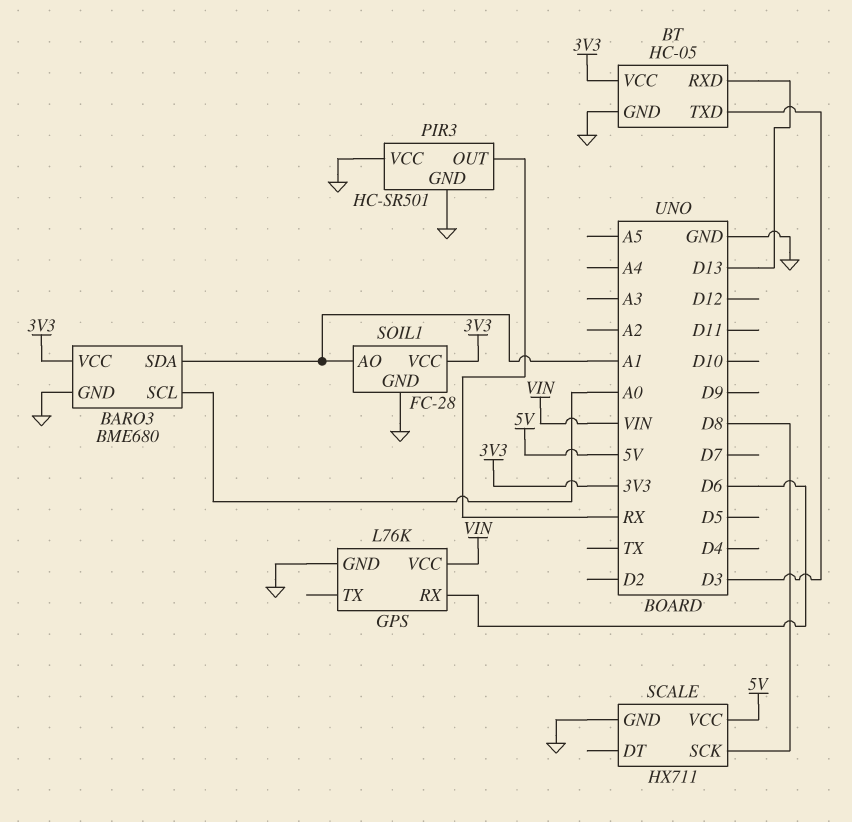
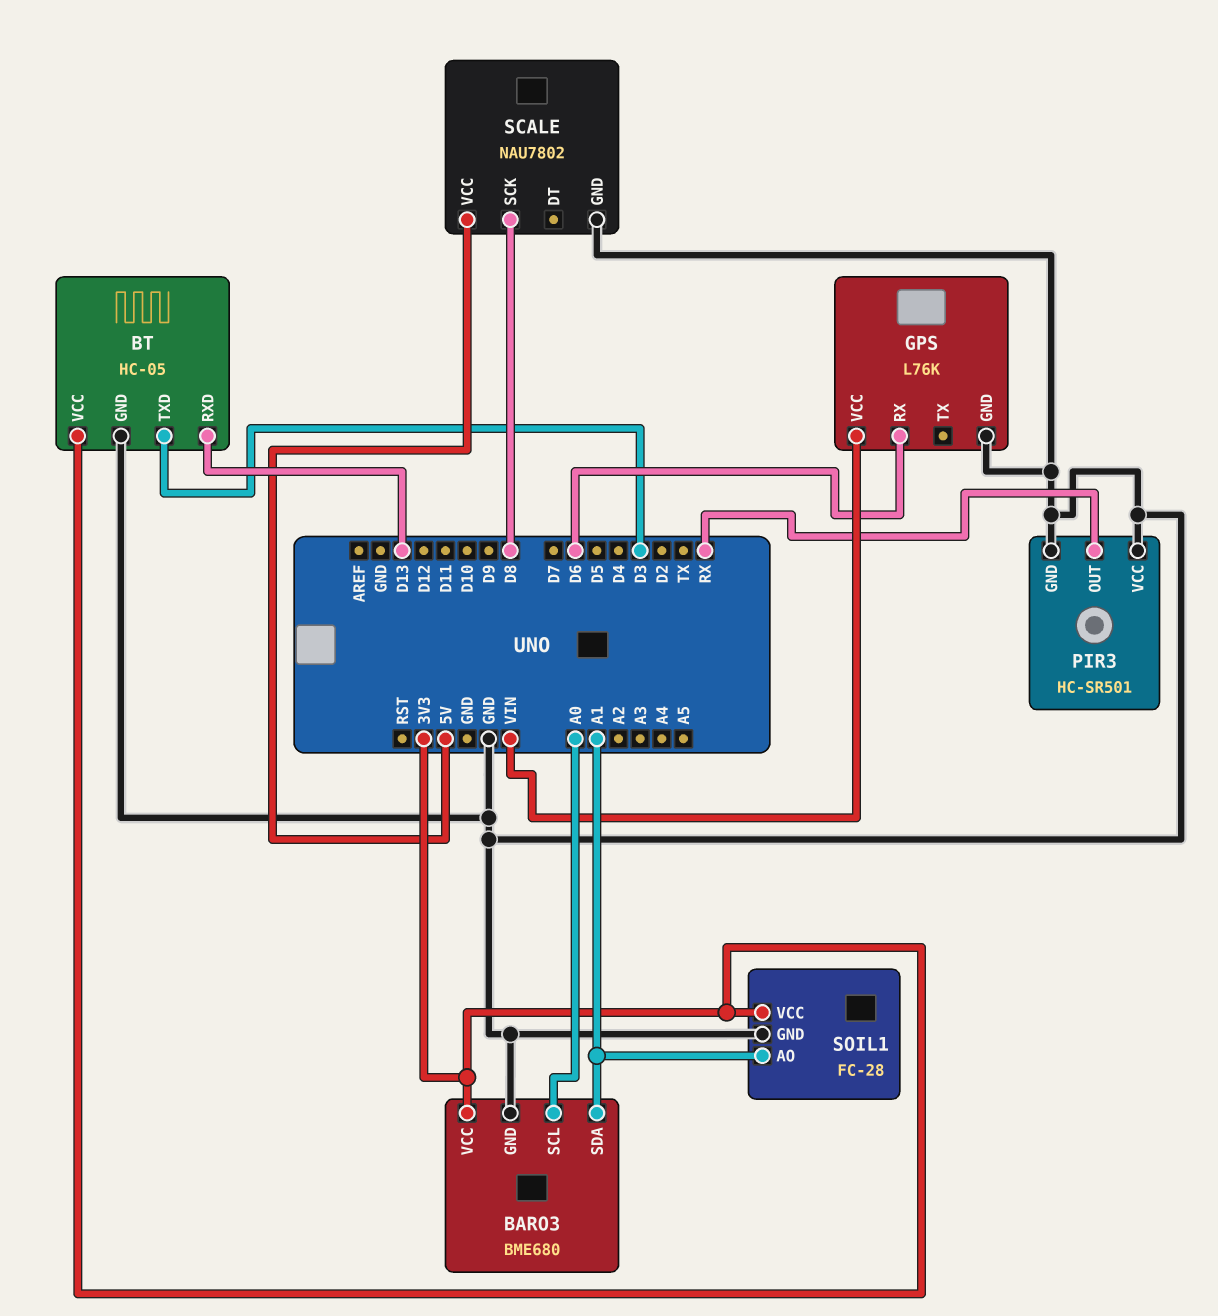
SCALE: HX711 -> NAU7802

